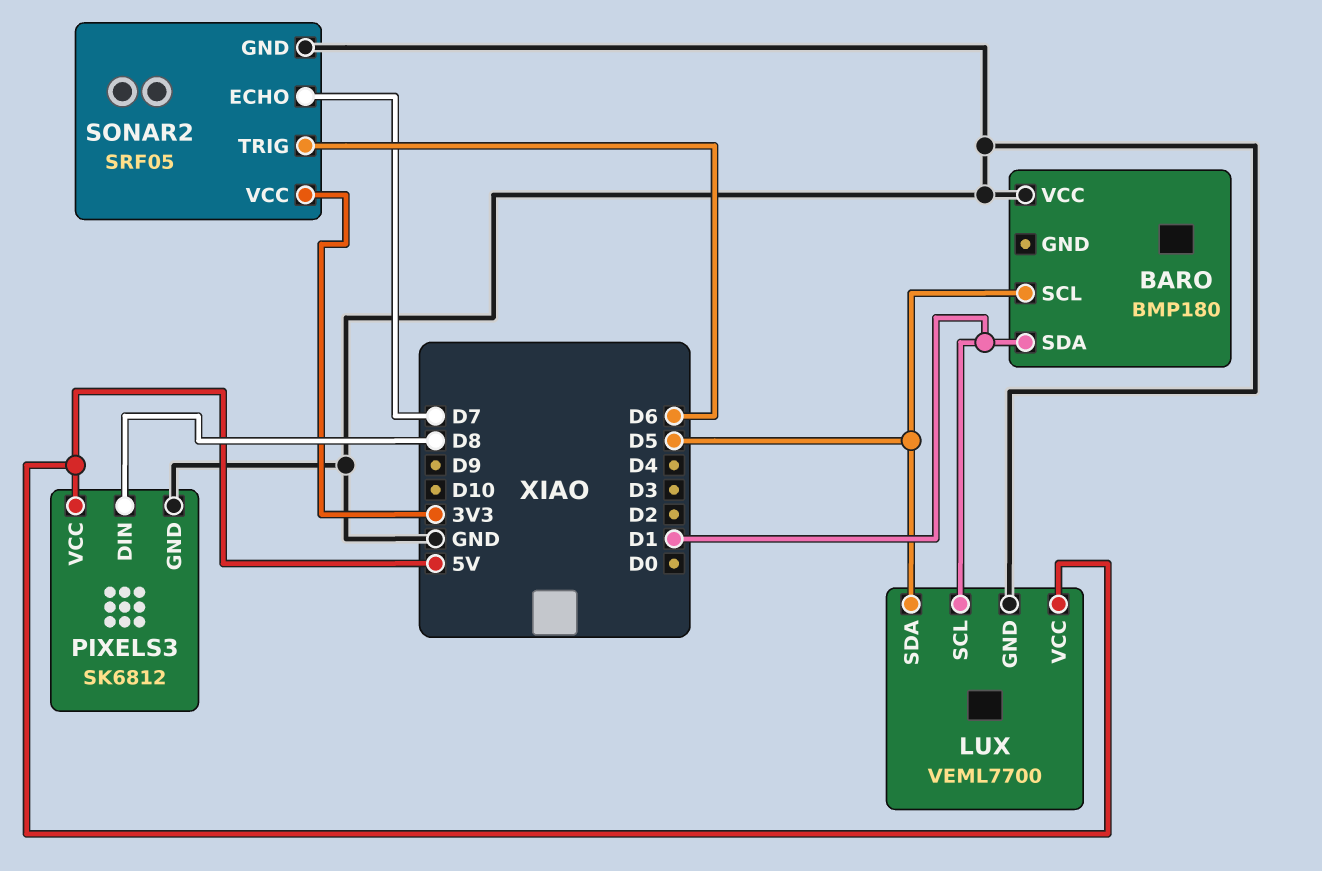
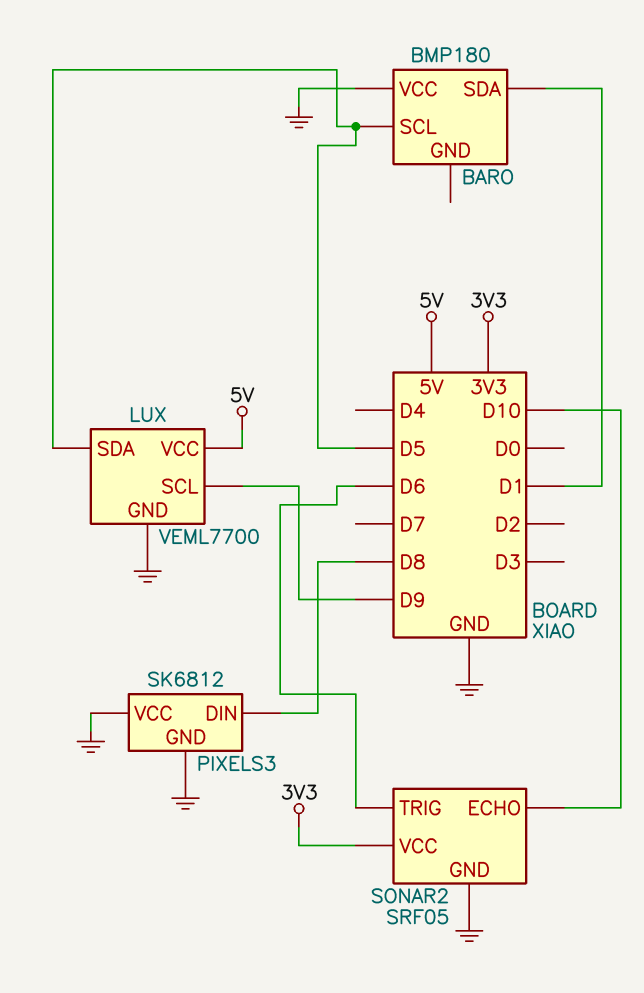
LUX pin SCL: D1 -> D9
PIXELS3 pin VCC: 5V -> GND
SONAR2 pin ECHO: D7 -> D10

